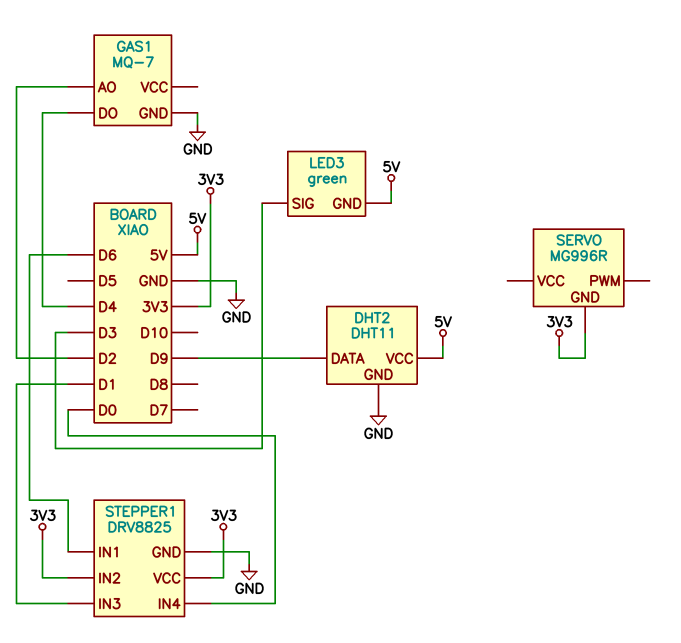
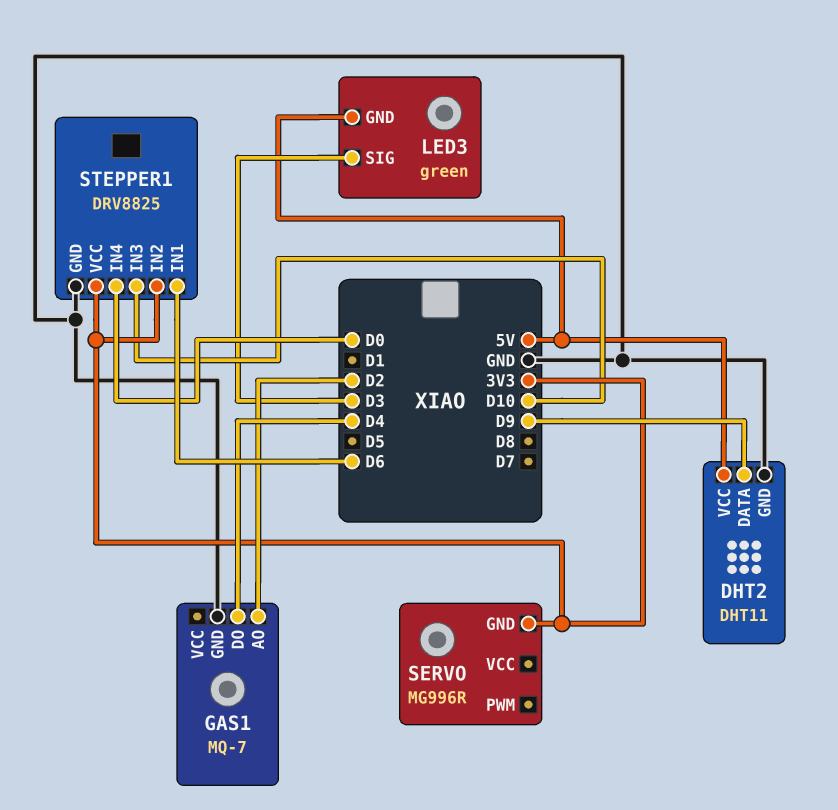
STEPPER1 pin IN3: D1 -> D10

